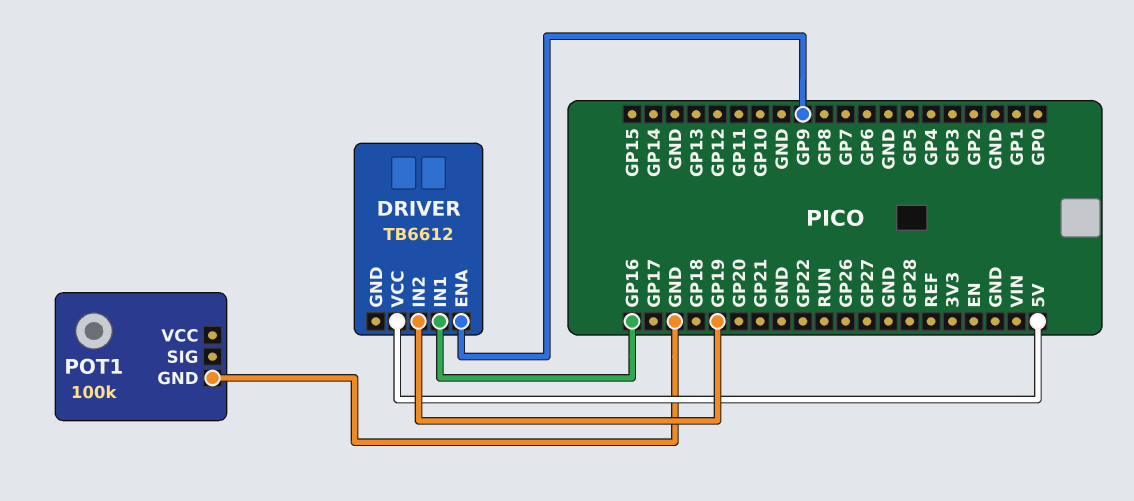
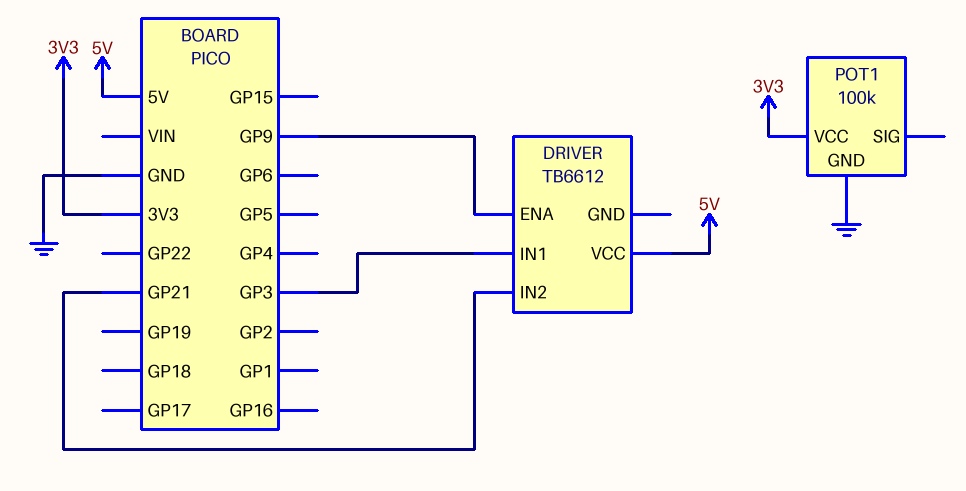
DRIVER pin IN1: GP16 -> GP3
DRIVER pin IN2: GP19 -> GP21
POT1 pin VCC: none -> 3V3

